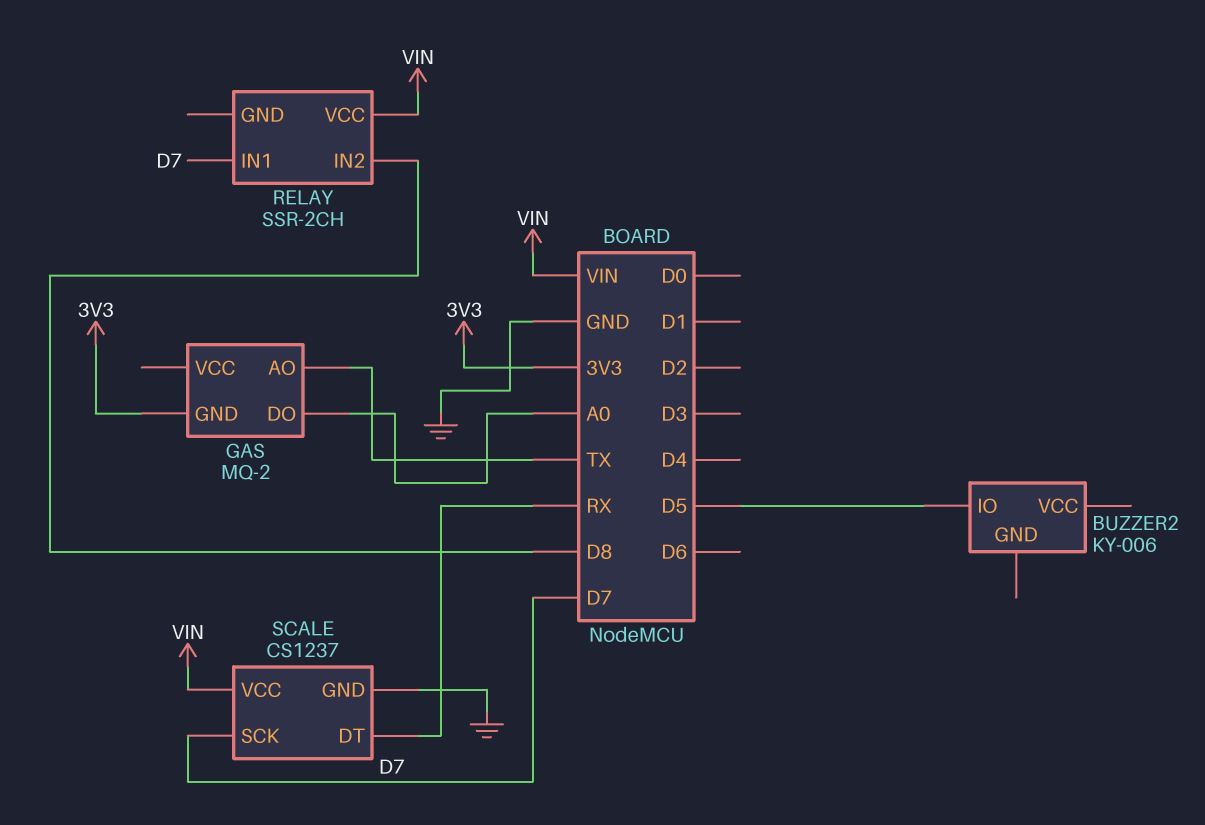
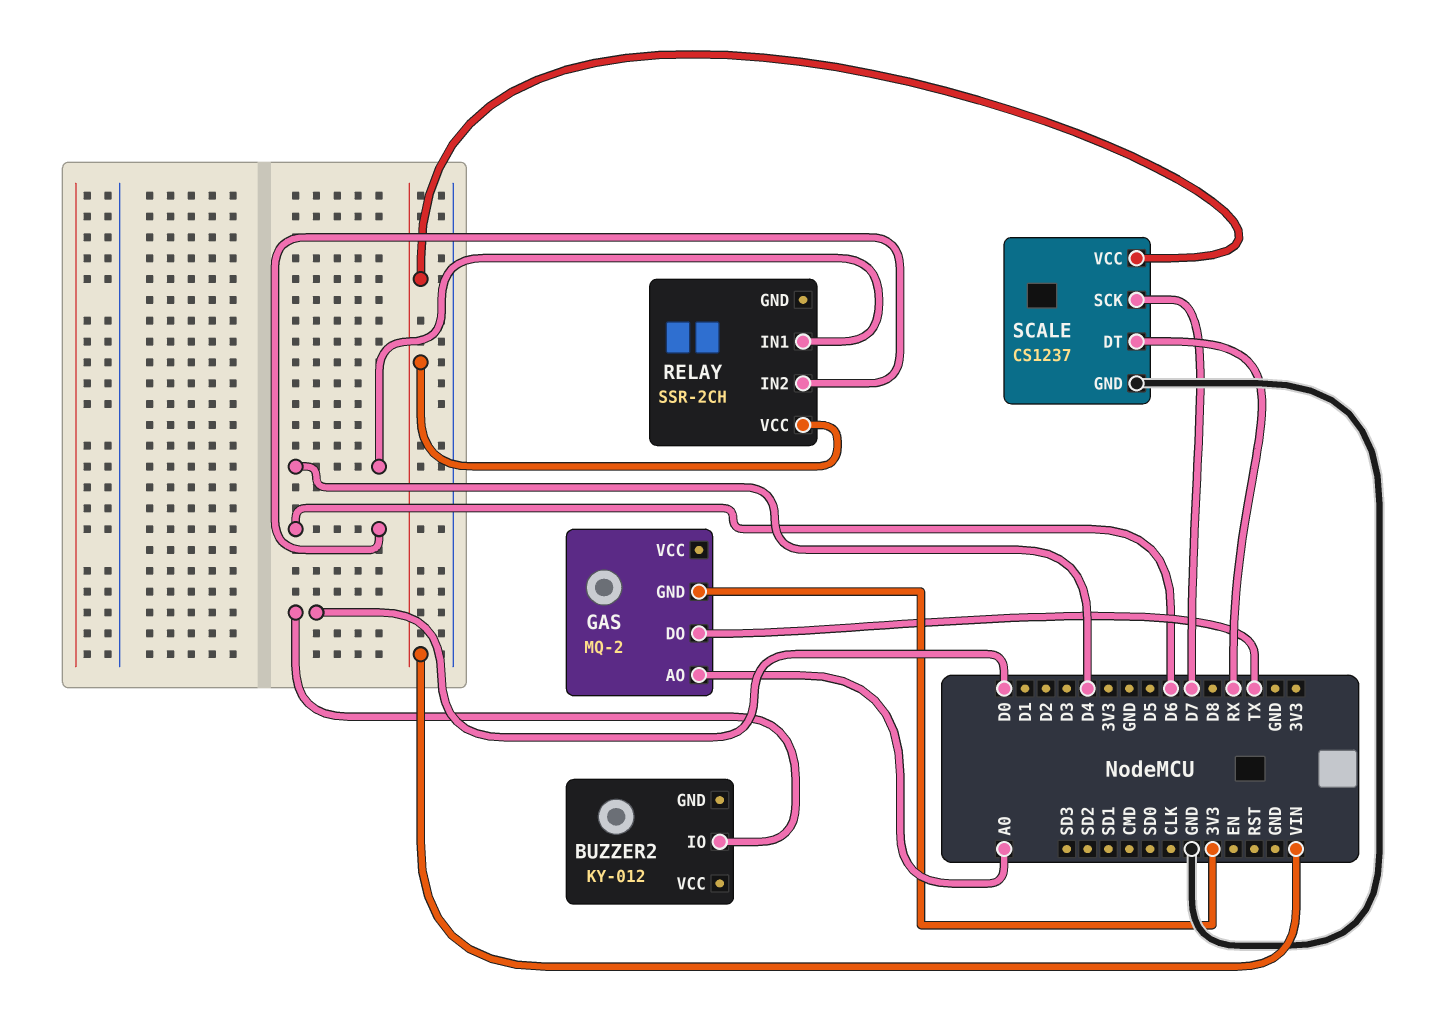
BUZZER2: KY-006 -> KY-012
BUZZER2 pin IO: D5 -> D0
GAS pin AO: TX -> A0
GAS pin DO: A0 -> TX
RELAY pin IN1: D7 -> D4
RELAY pin IN2: D8 -> D6

